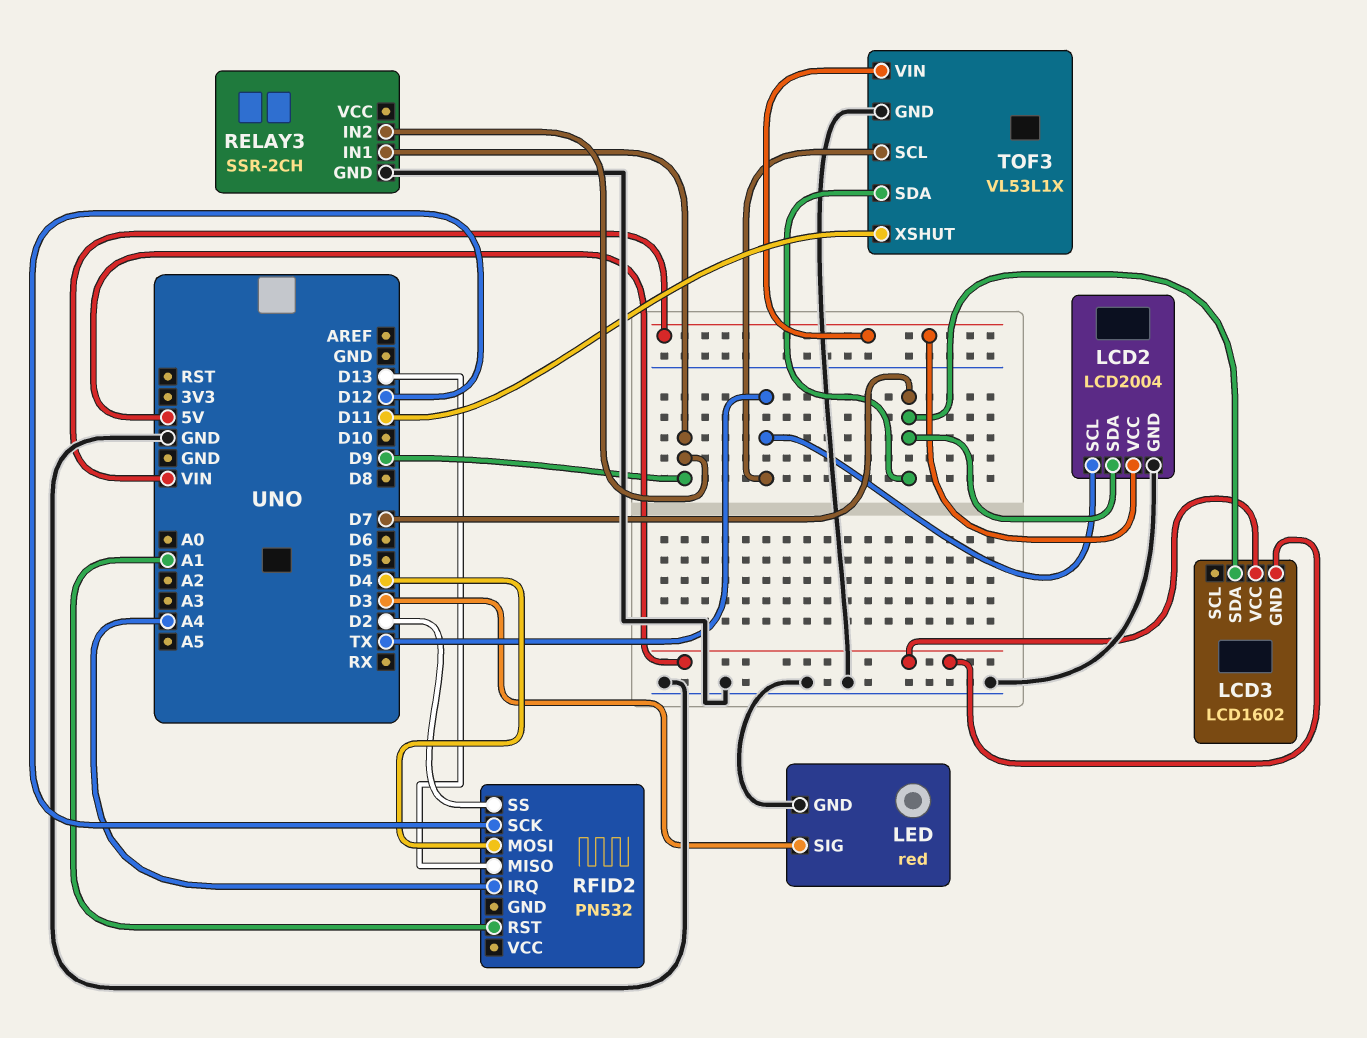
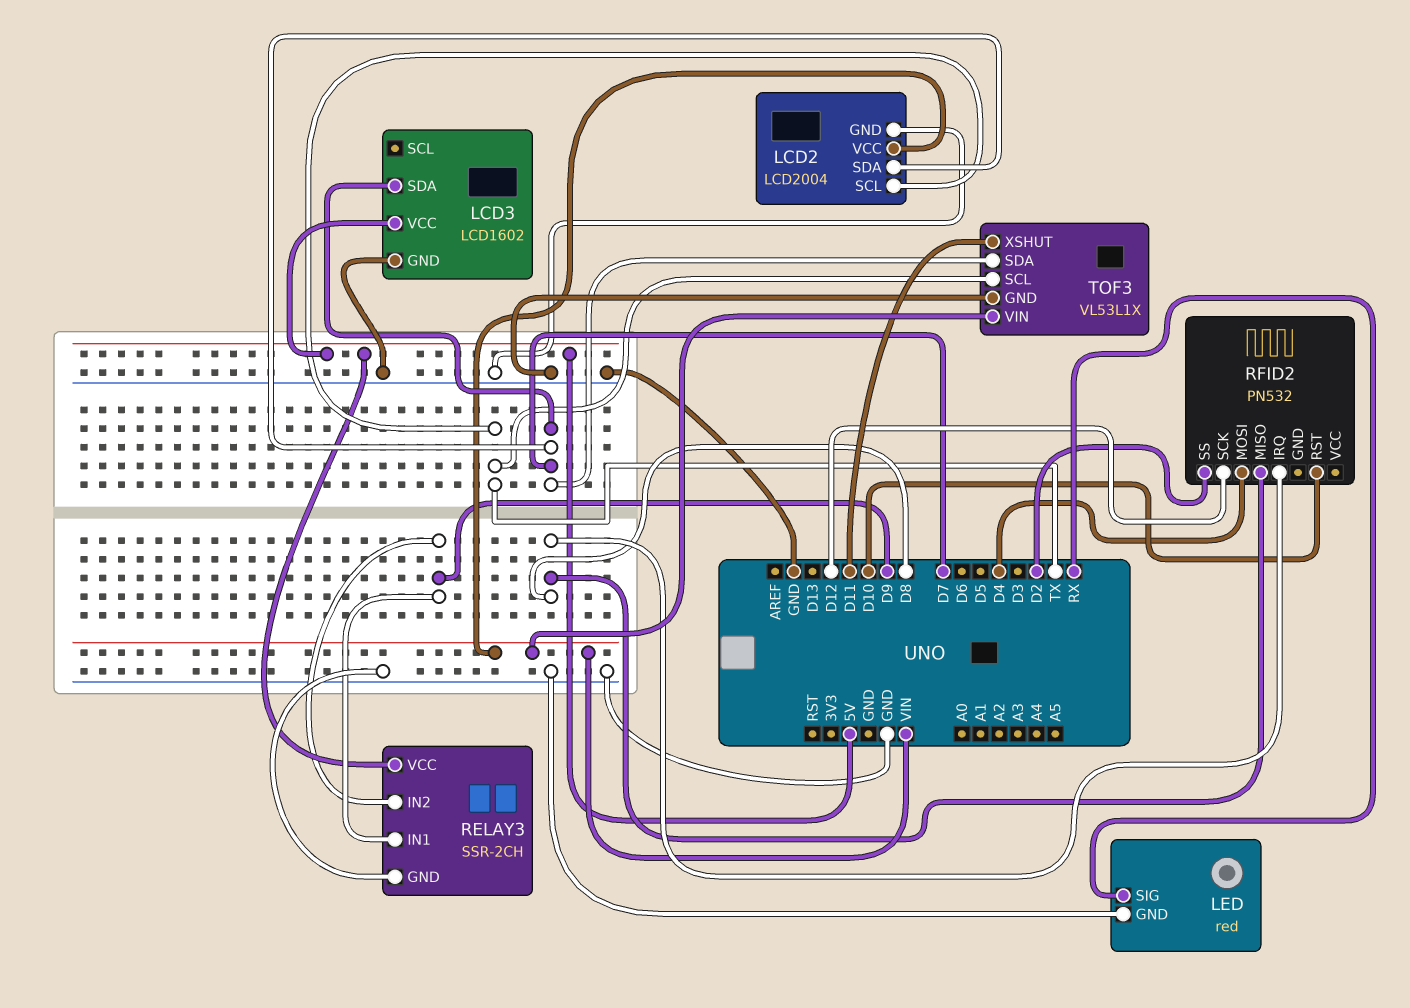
LCD3 pin GND: 5V -> GND
LED pin SIG: D3 -> RX
RELAY3 pin VCC: none -> 5V
RFID2 pin IRQ: A4 -> D8
RFID2 pin MISO: D13 -> D8
RFID2 pin RST: A1 -> D10

